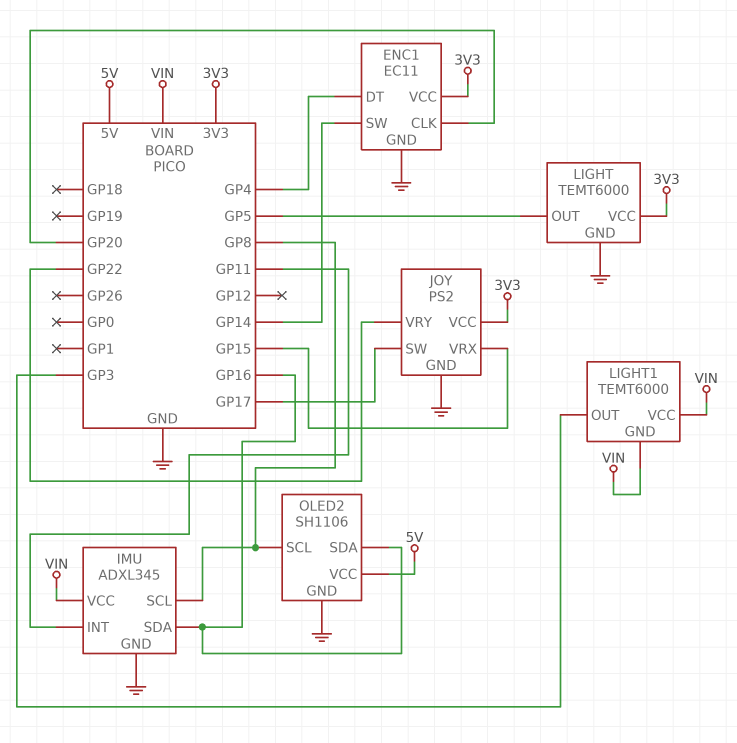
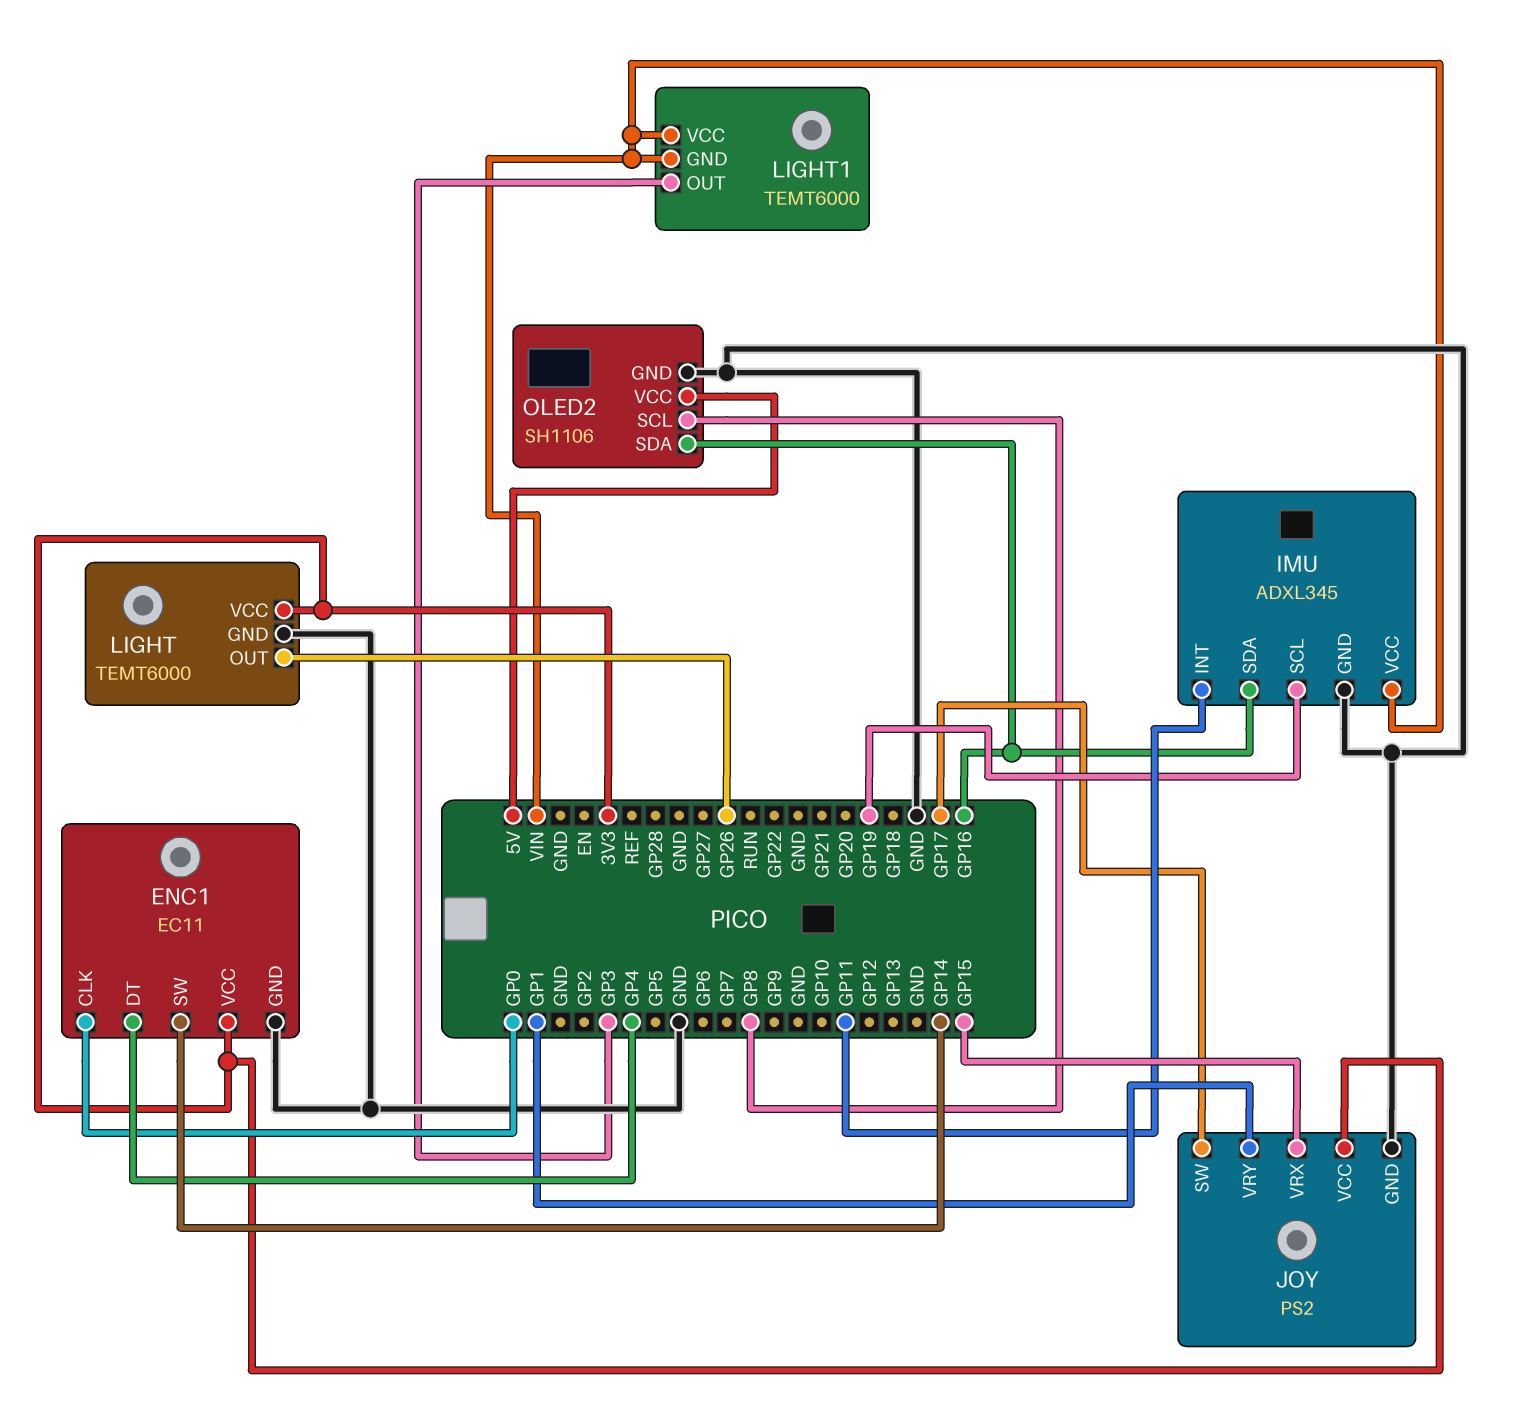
ENC1 pin CLK: GP20 -> GP0
IMU pin SCL: GP8 -> GP19
JOY pin VRY: GP22 -> GP1
LIGHT pin OUT: GP5 -> GP26

